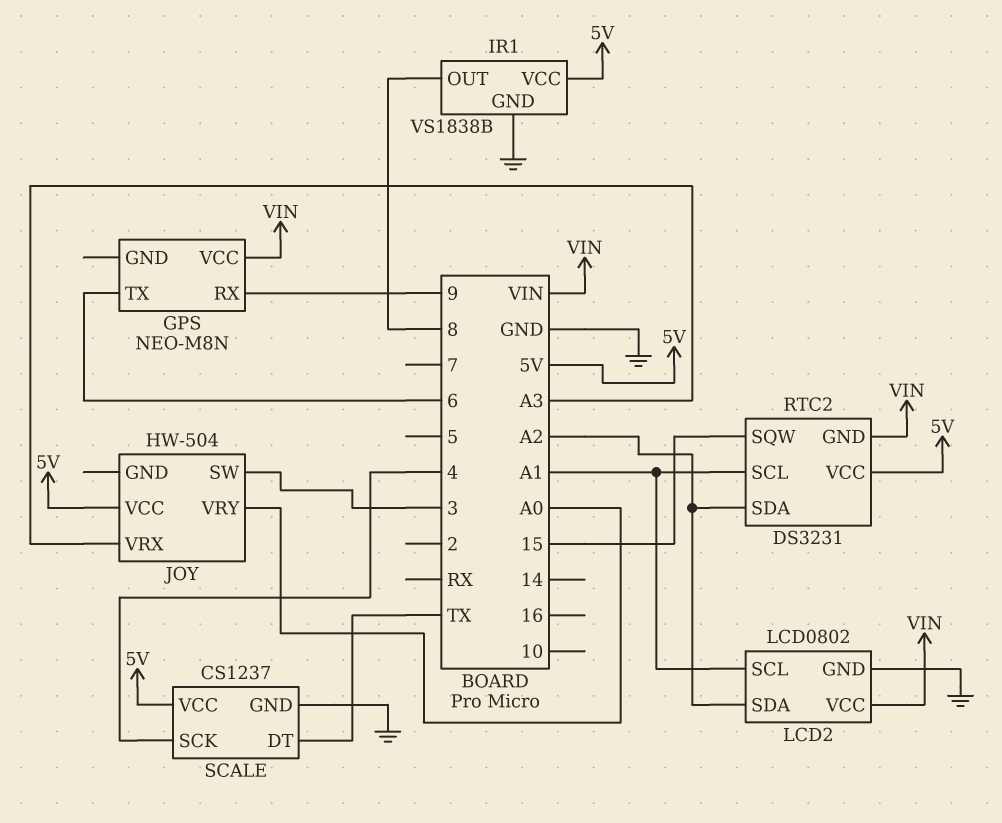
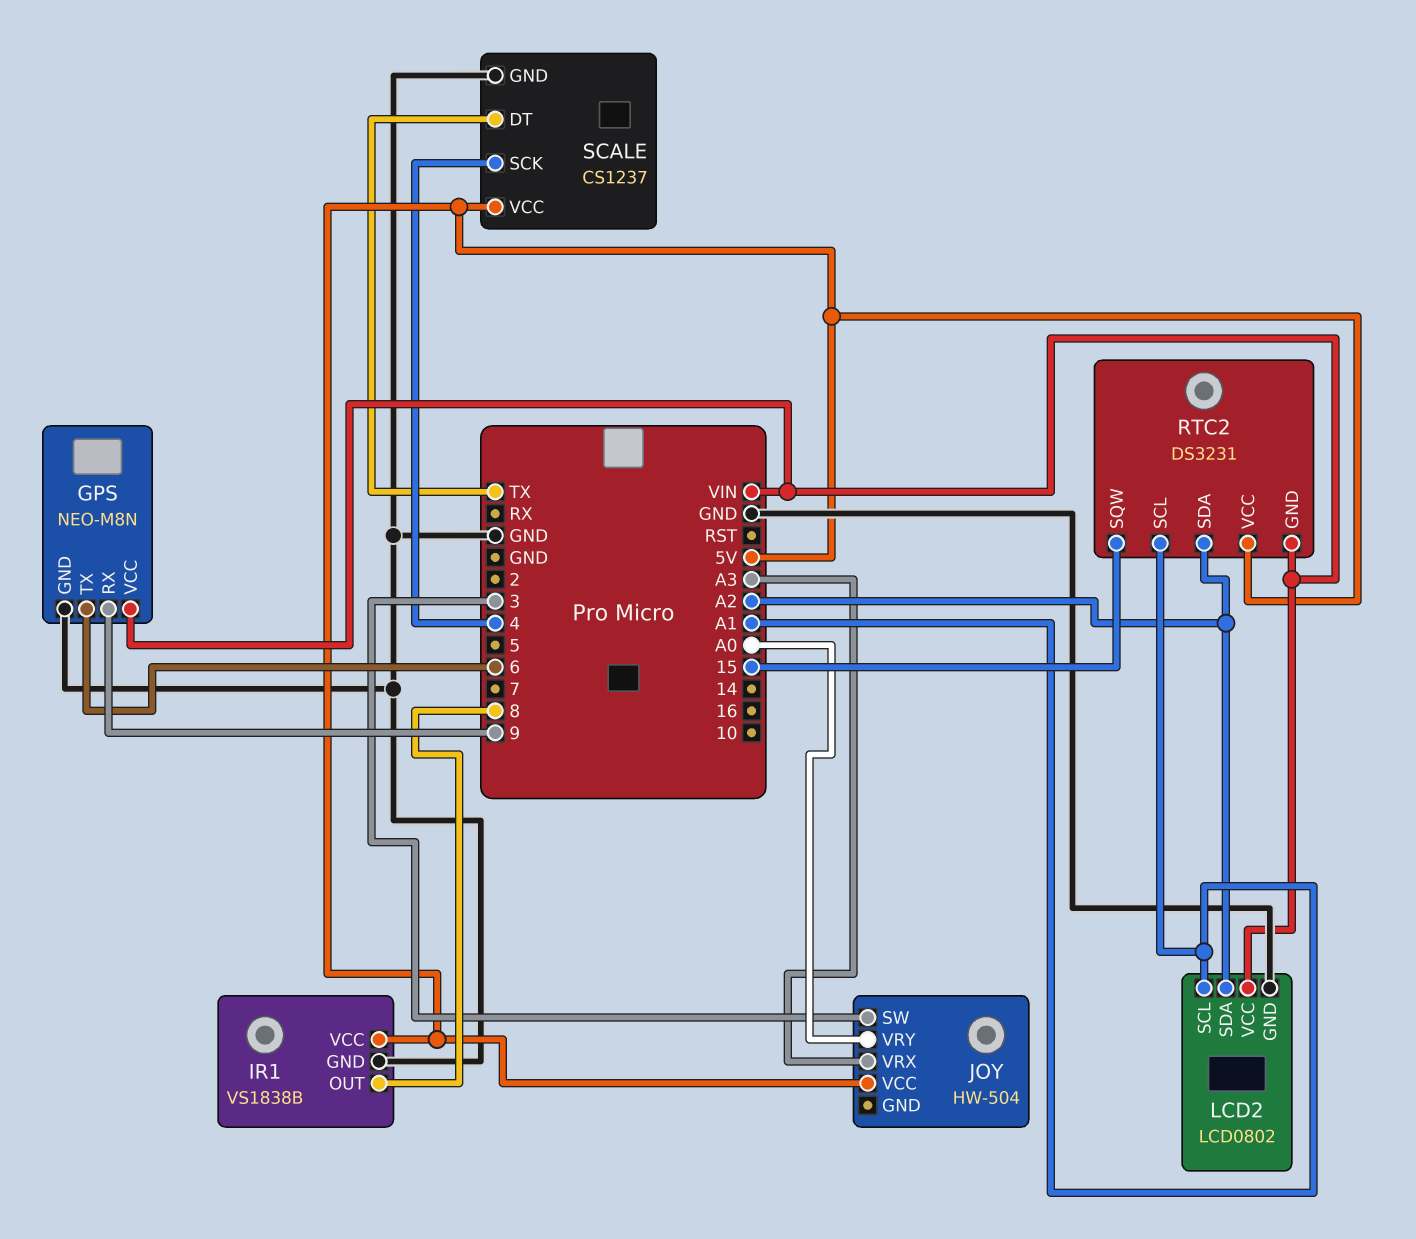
GPS pin GND: none -> GND

